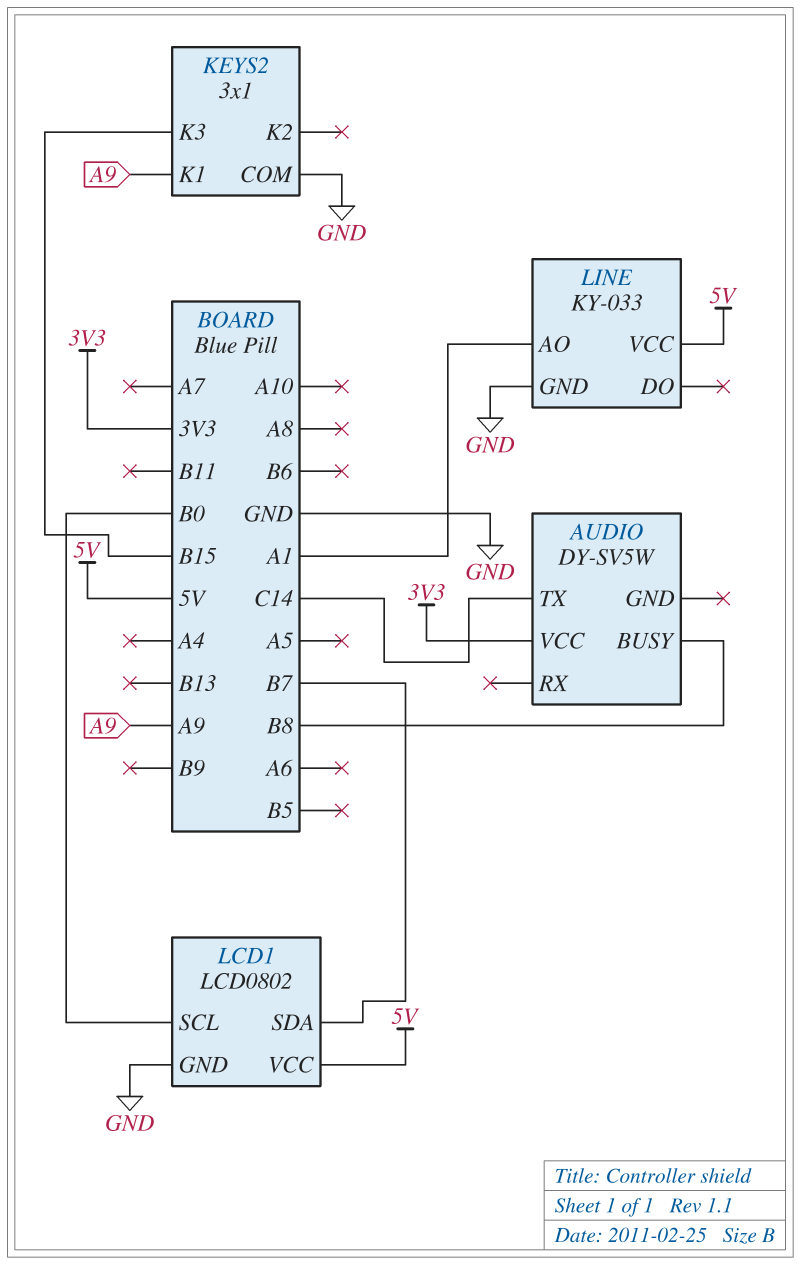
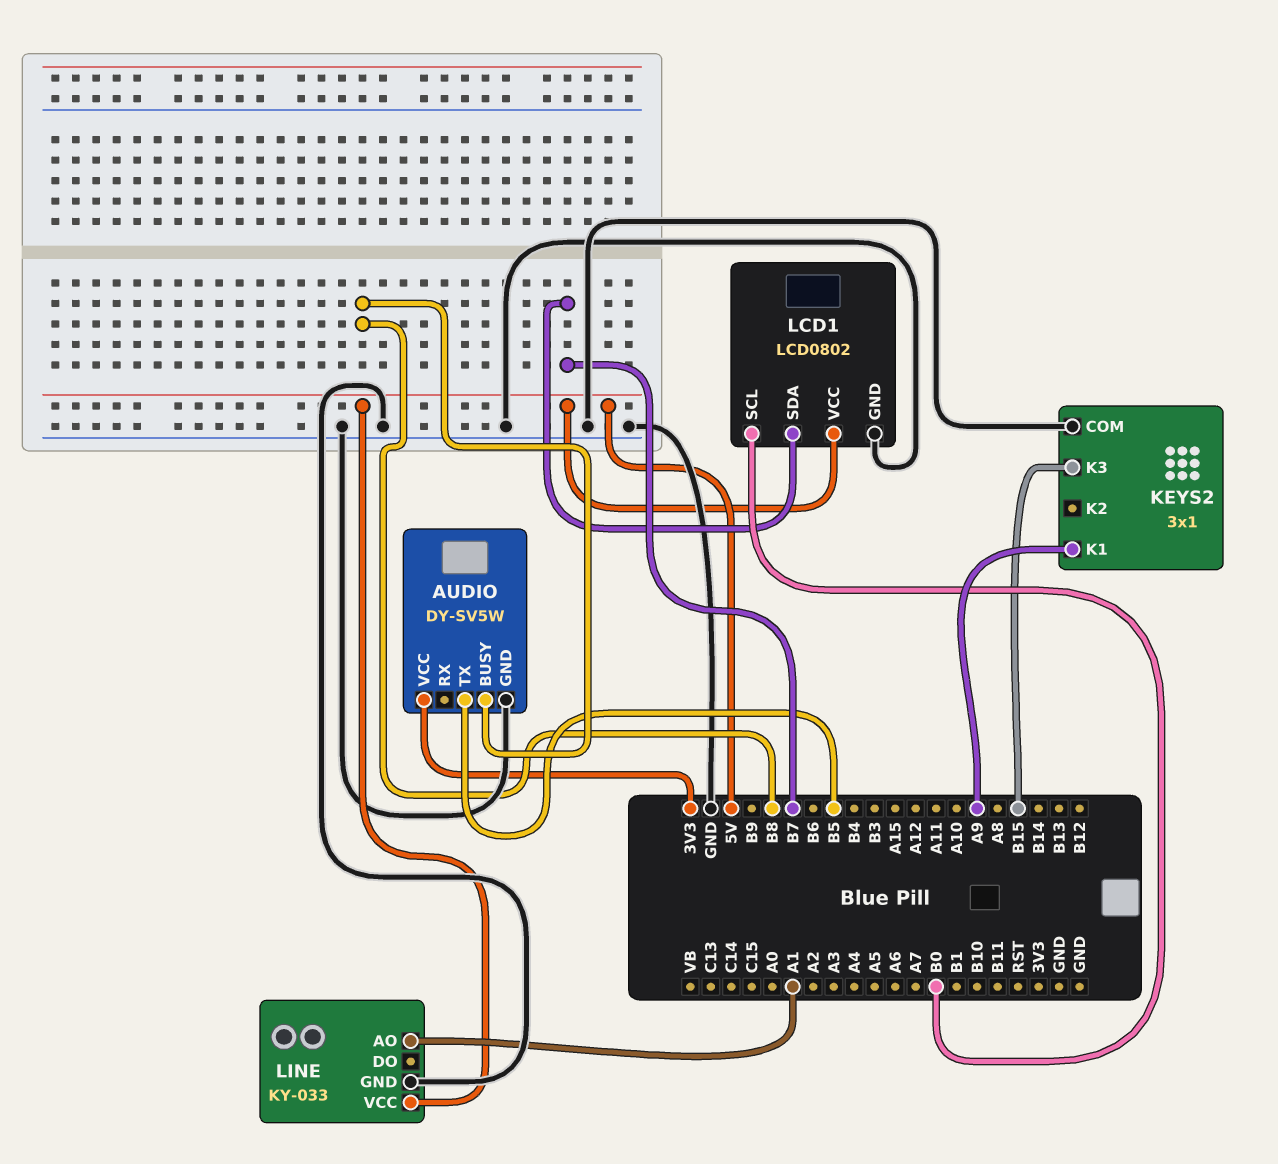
AUDIO pin GND: none -> GND
AUDIO pin TX: C14 -> B5

